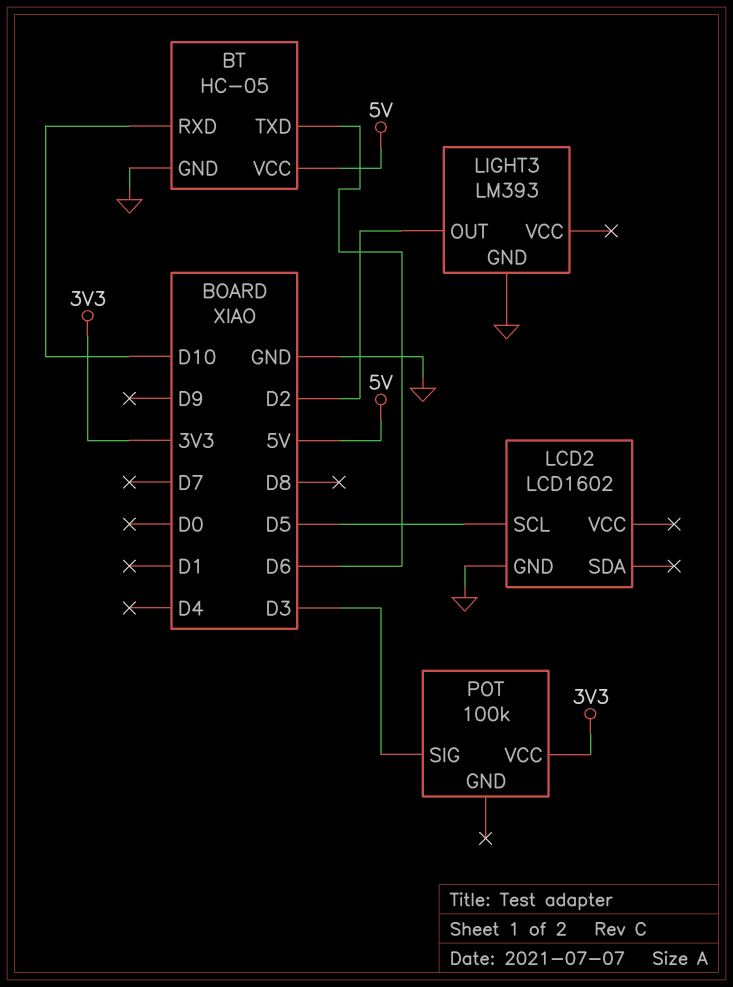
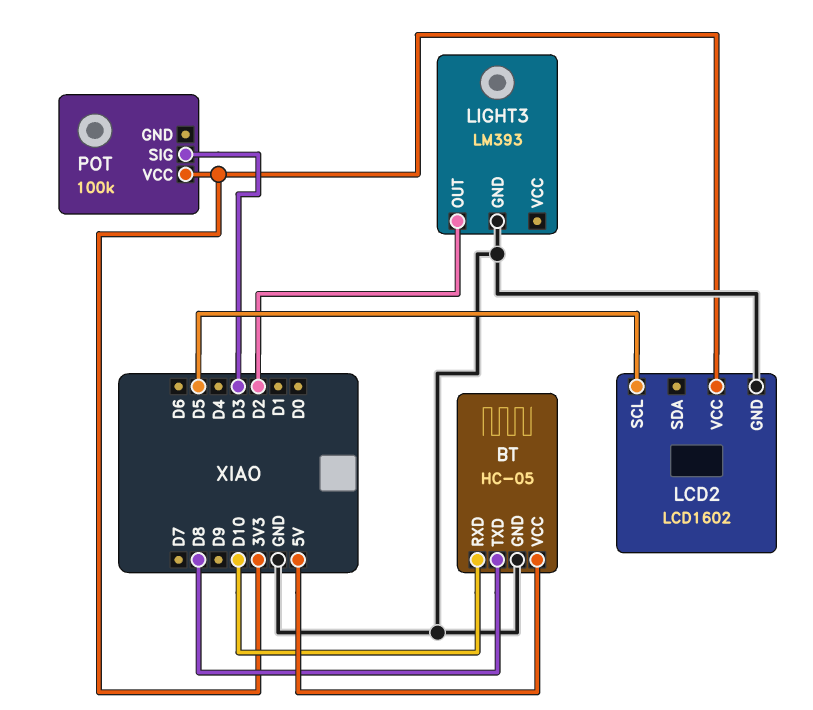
BT pin TXD: D6 -> D8
LCD2 pin VCC: none -> 3V3

